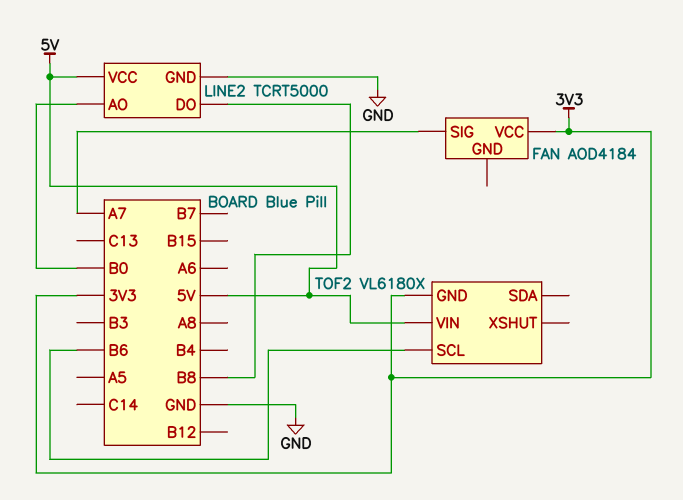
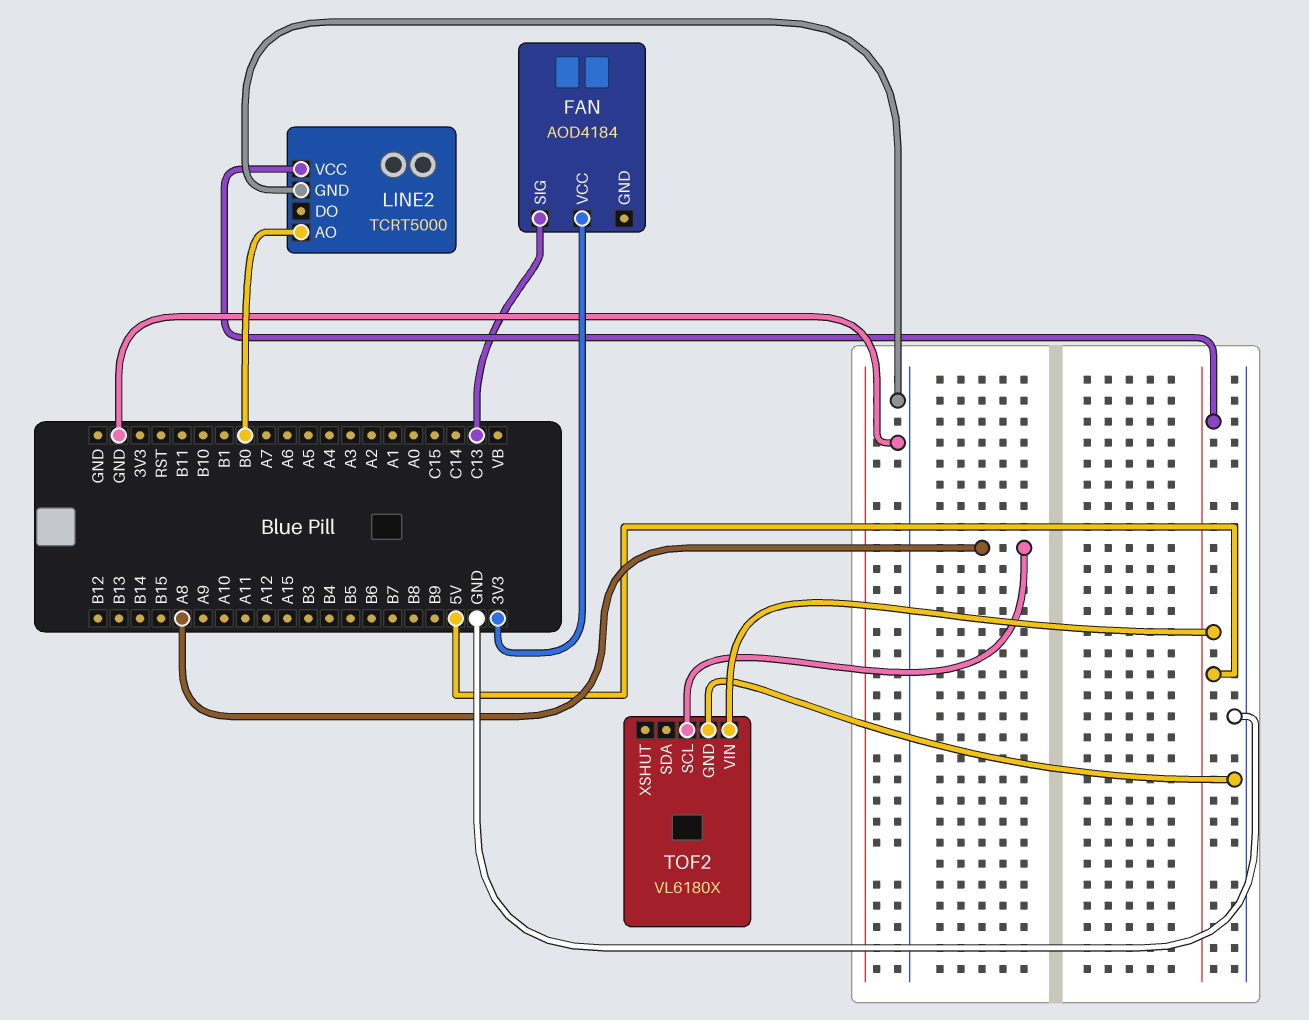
FAN pin SIG: A7 -> C13
LINE2 pin DO: B8 -> none
TOF2 pin GND: 3V3 -> GND
TOF2 pin SCL: B6 -> A8

